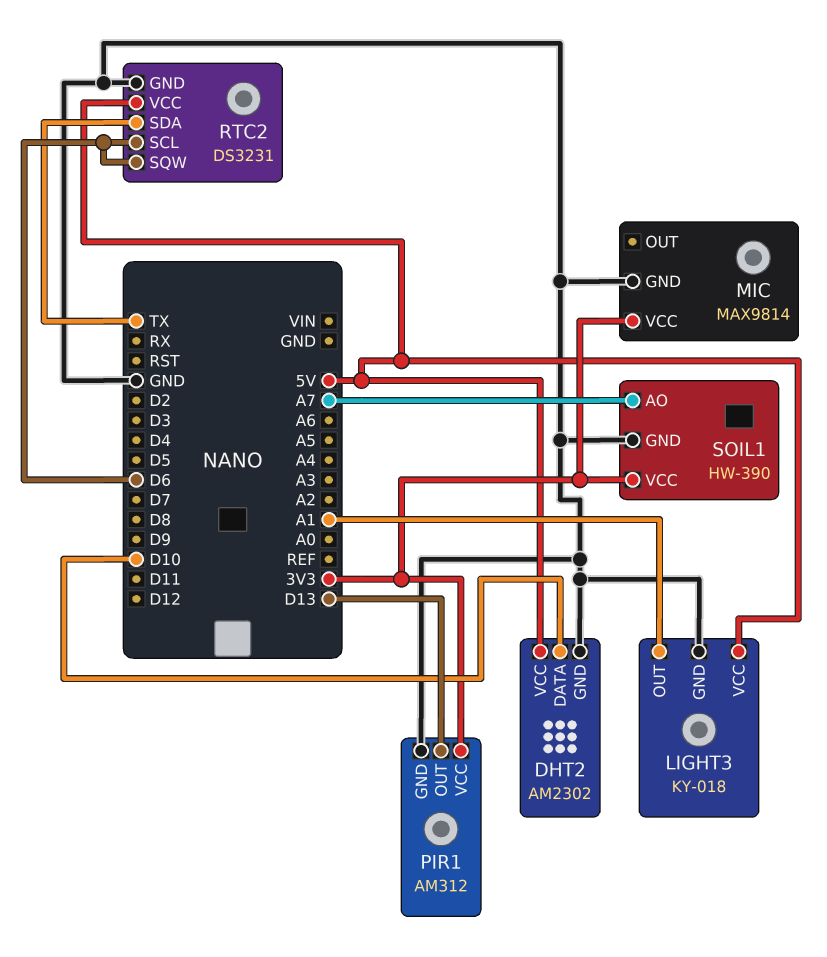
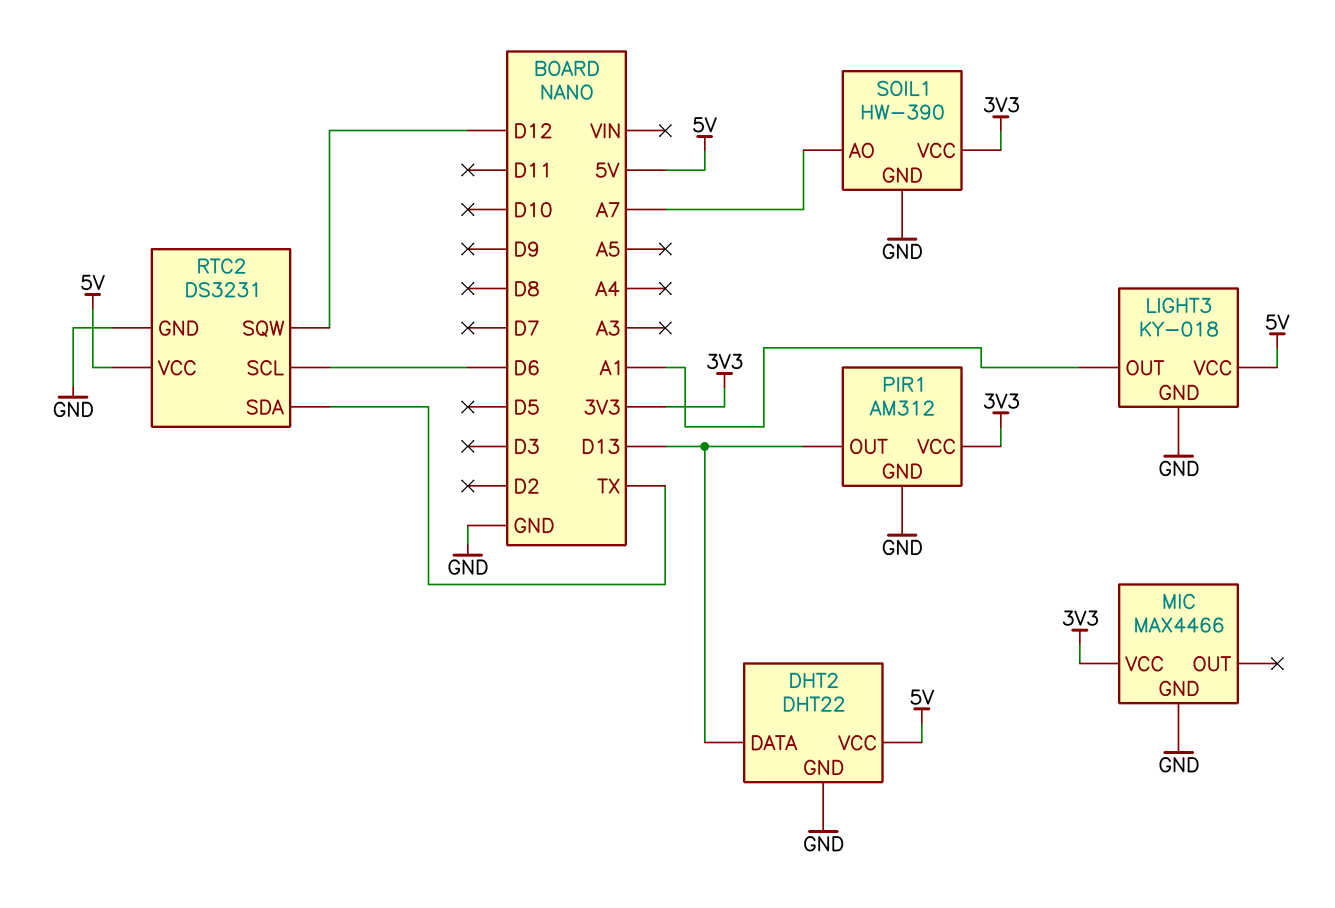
DHT2: AM2302 -> DHT22
DHT2 pin DATA: D10 -> D13
MIC: MAX9814 -> MAX4466
RTC2 pin SQW: D6 -> D12

